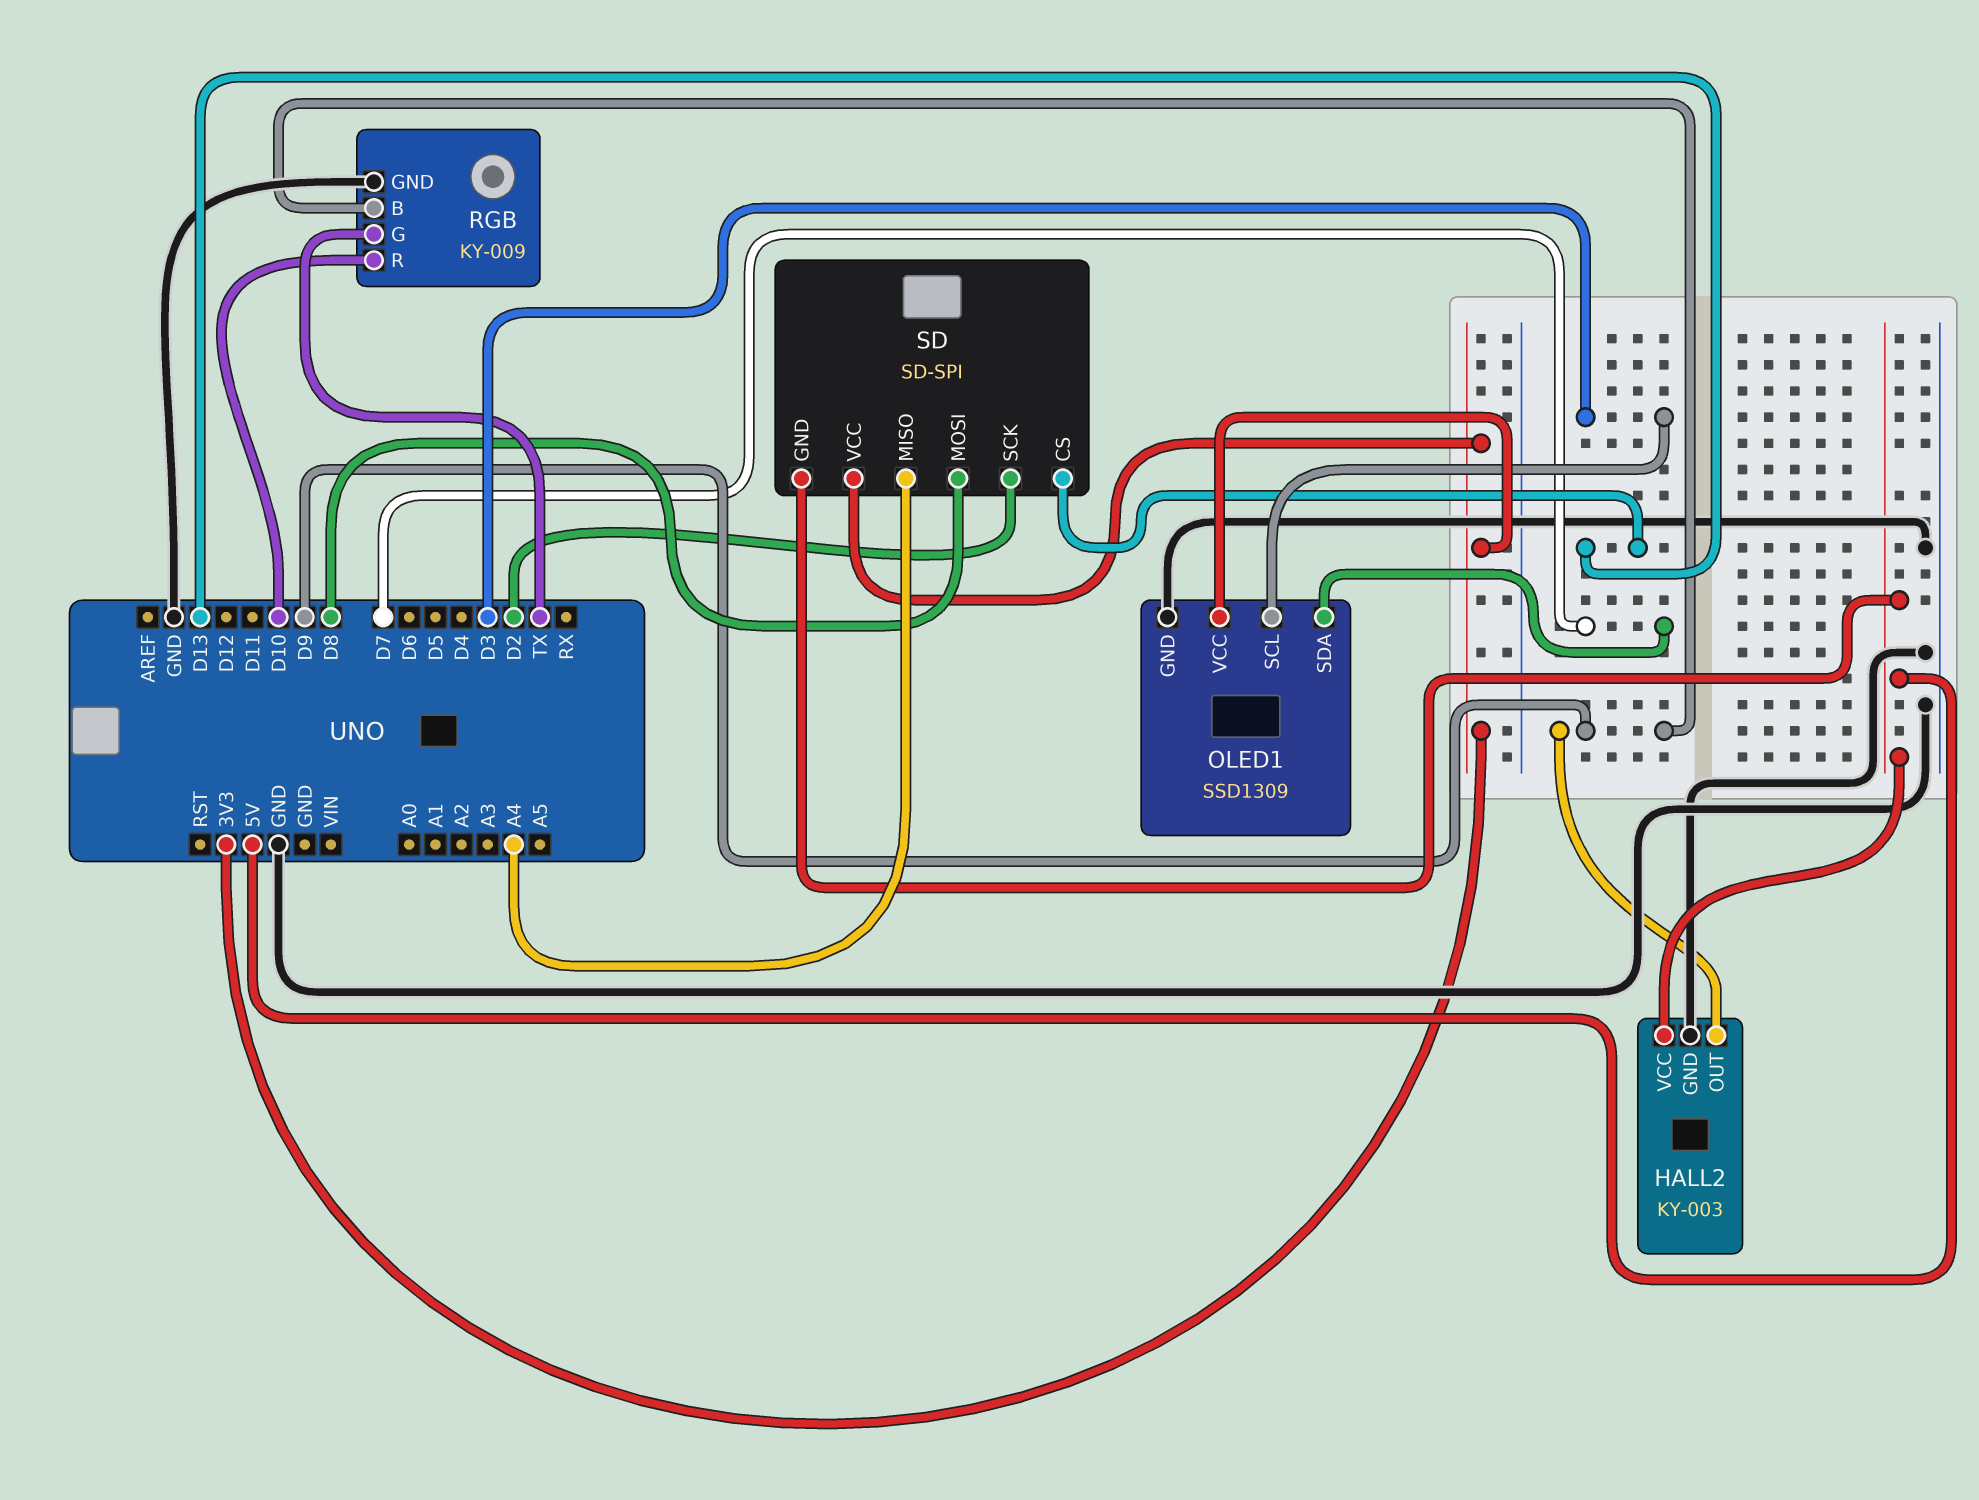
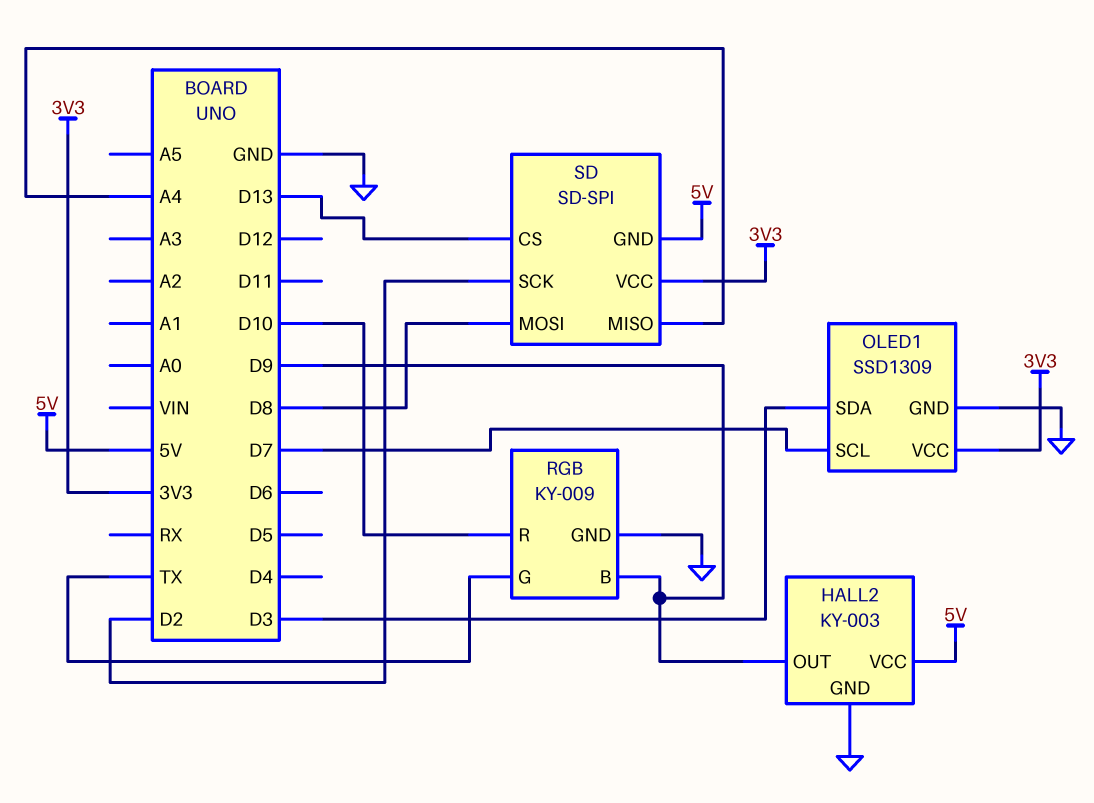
OLED1 pin SCL: D3 -> D7
OLED1 pin SDA: D7 -> D3

